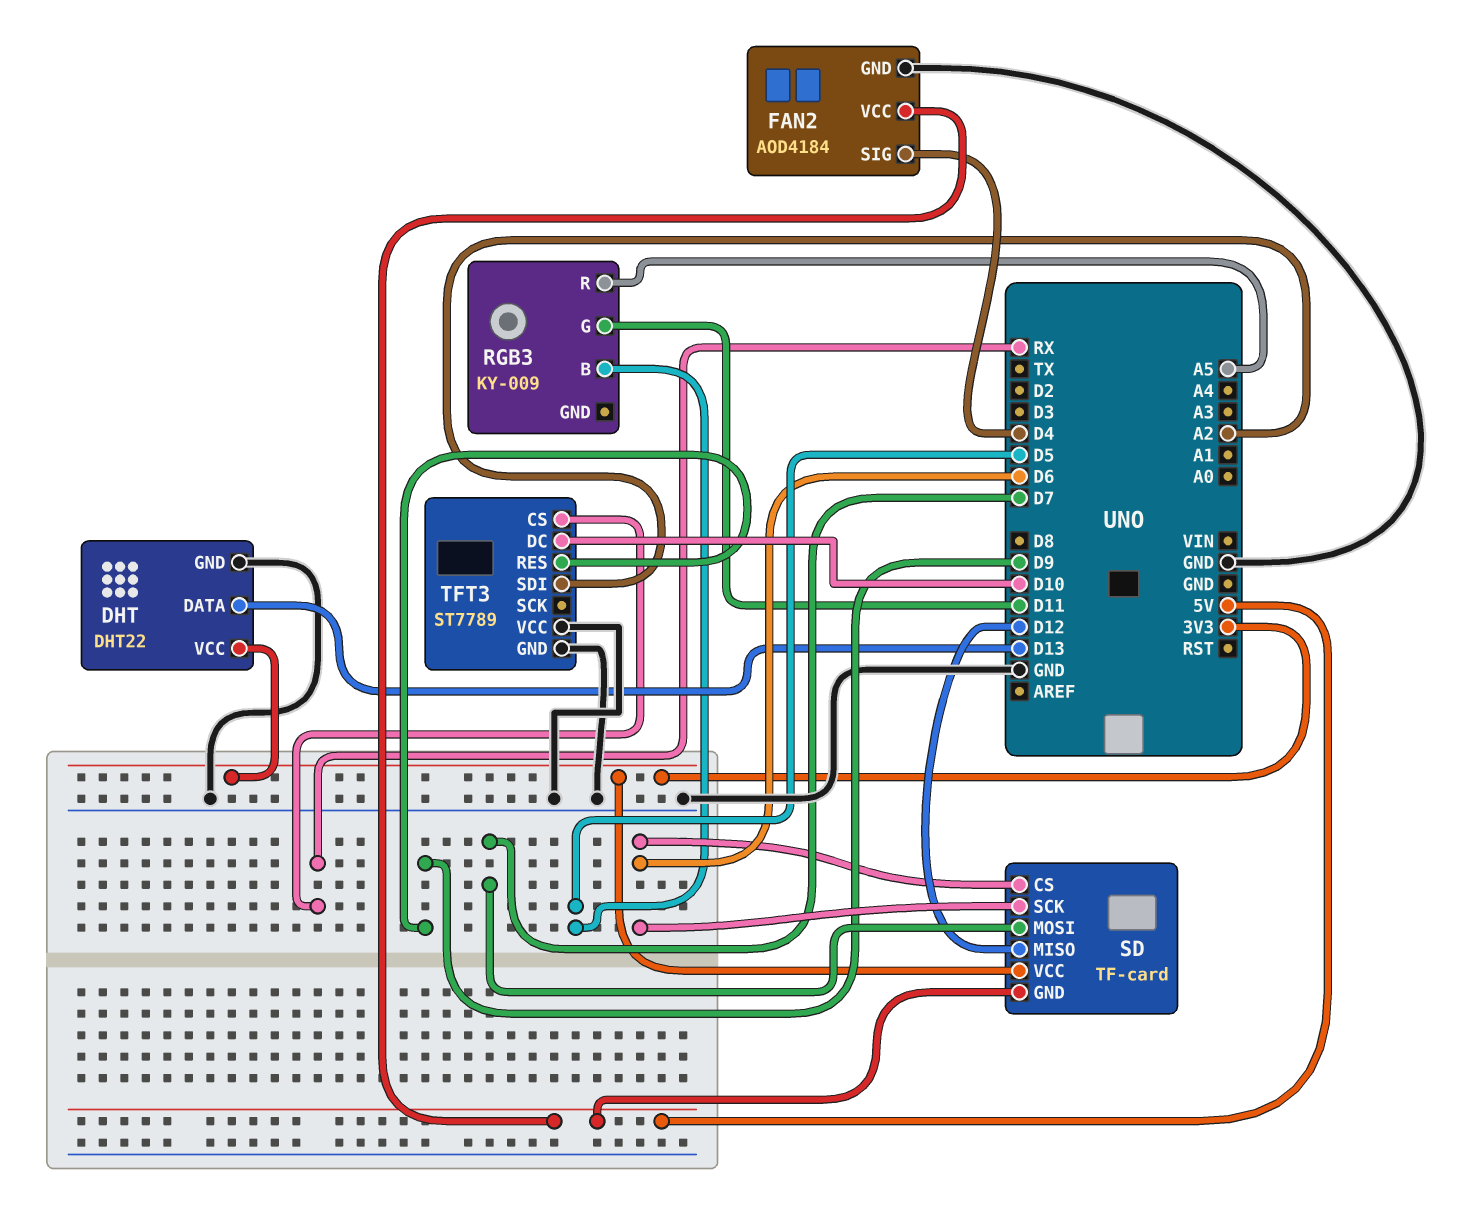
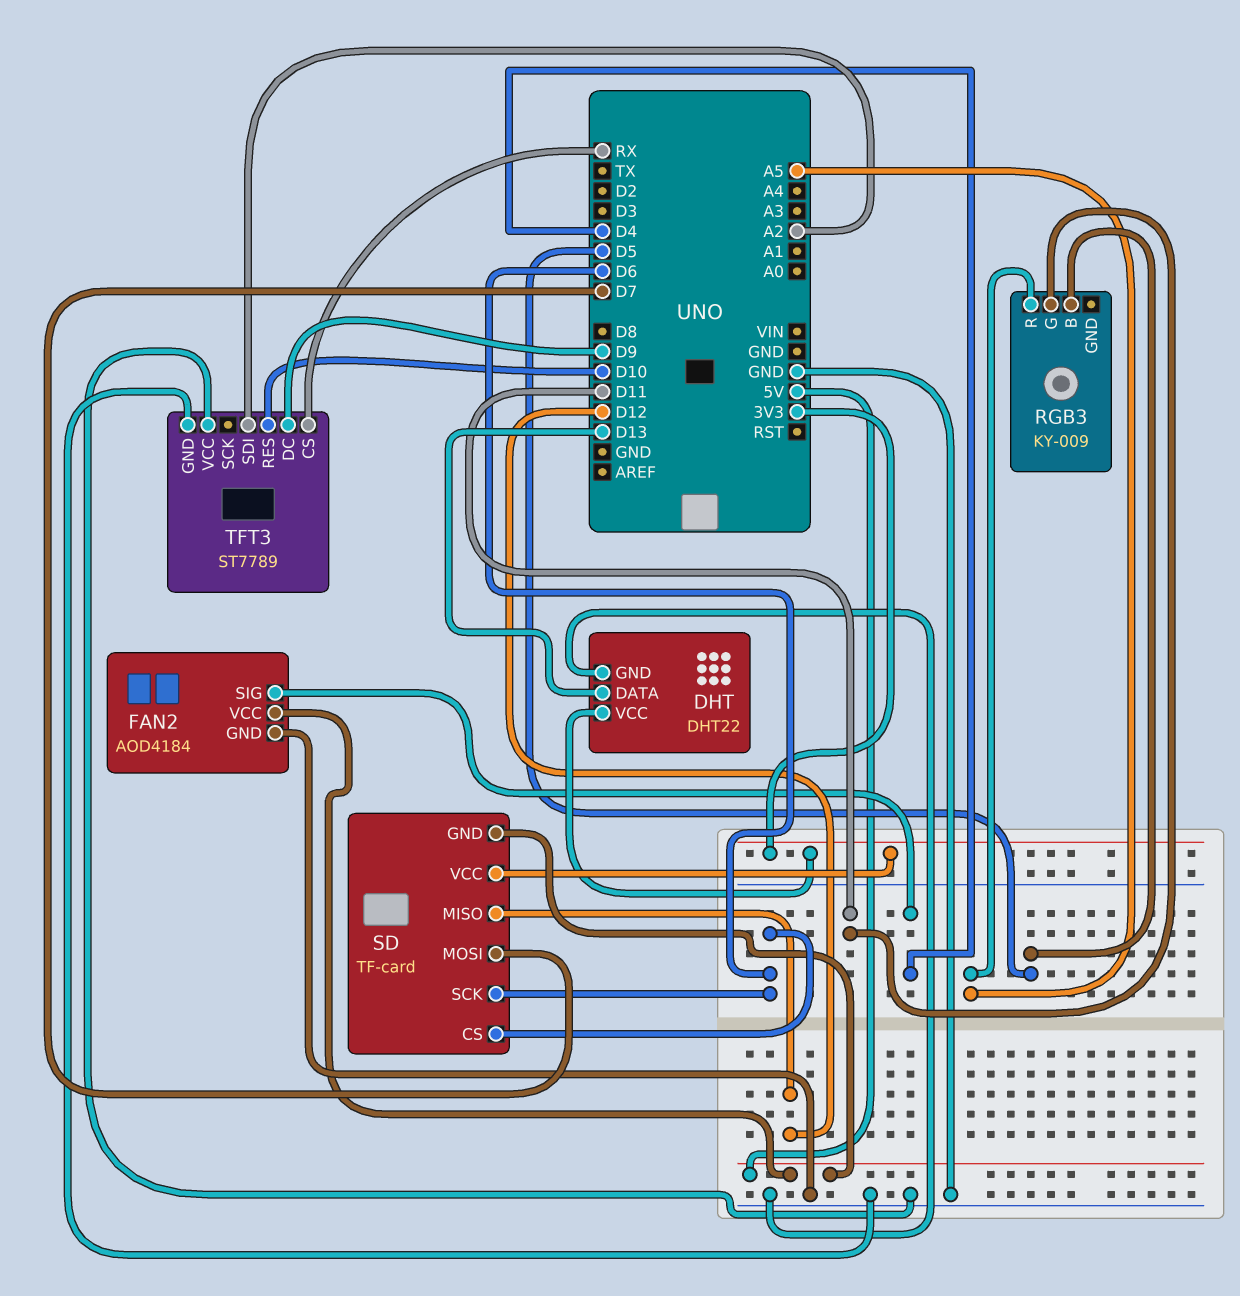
TFT3 pin DC: D10 -> D9
TFT3 pin RES: D9 -> D10

